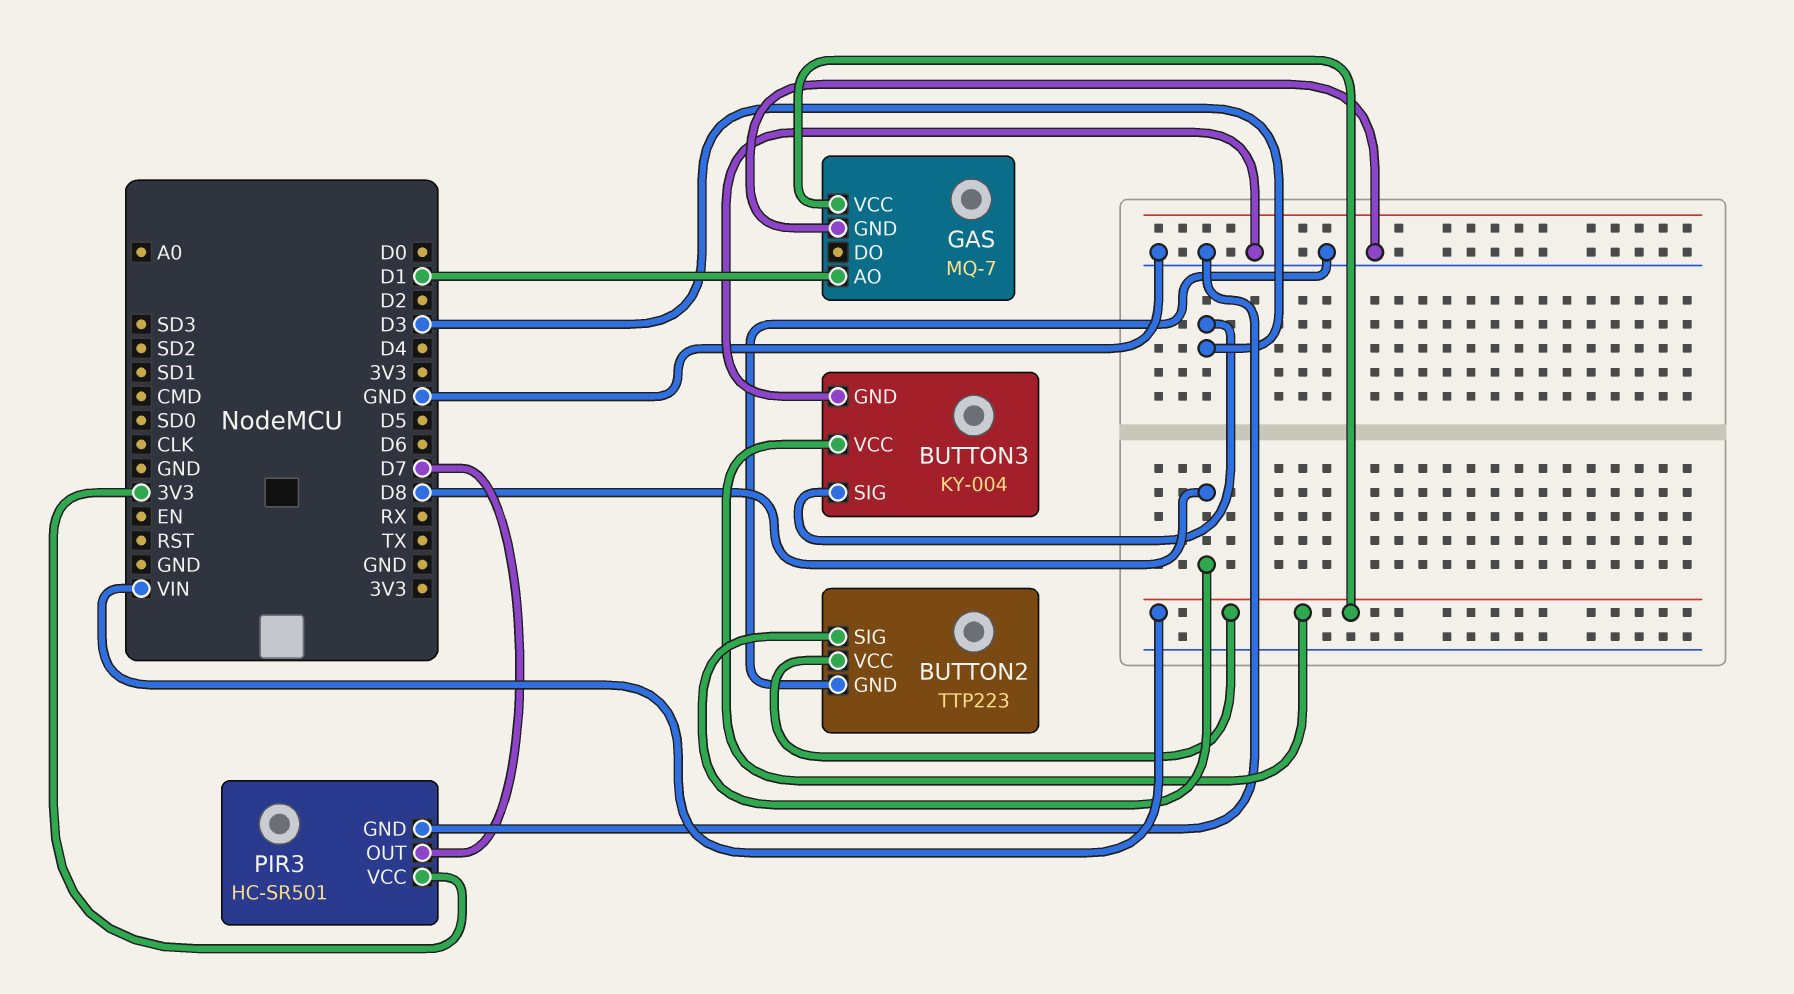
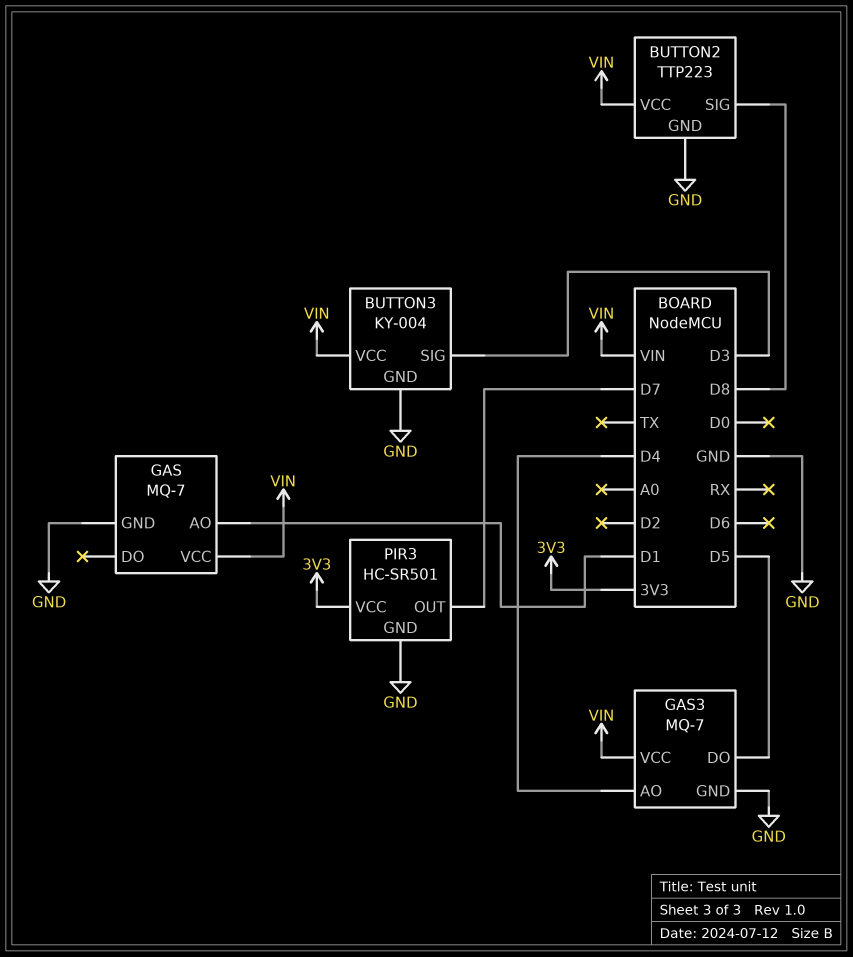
GAS3: none -> MQ-7
GAS3 pin AO: none -> D4
GAS3 pin DO: none -> D5
GAS3 pin GND: none -> GND
GAS3 pin VCC: none -> VIN

